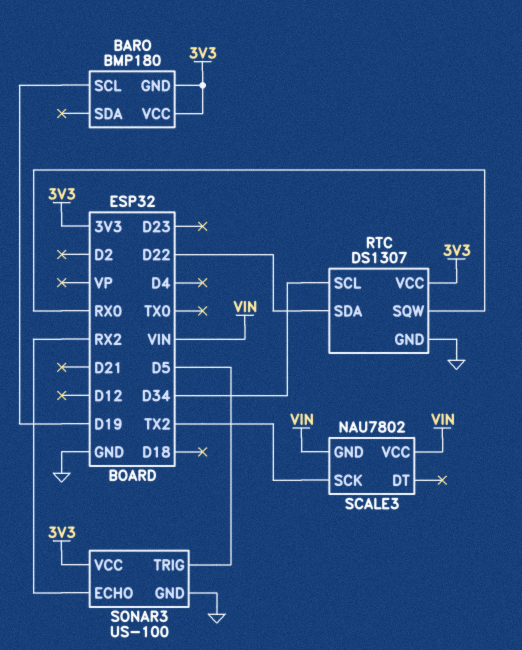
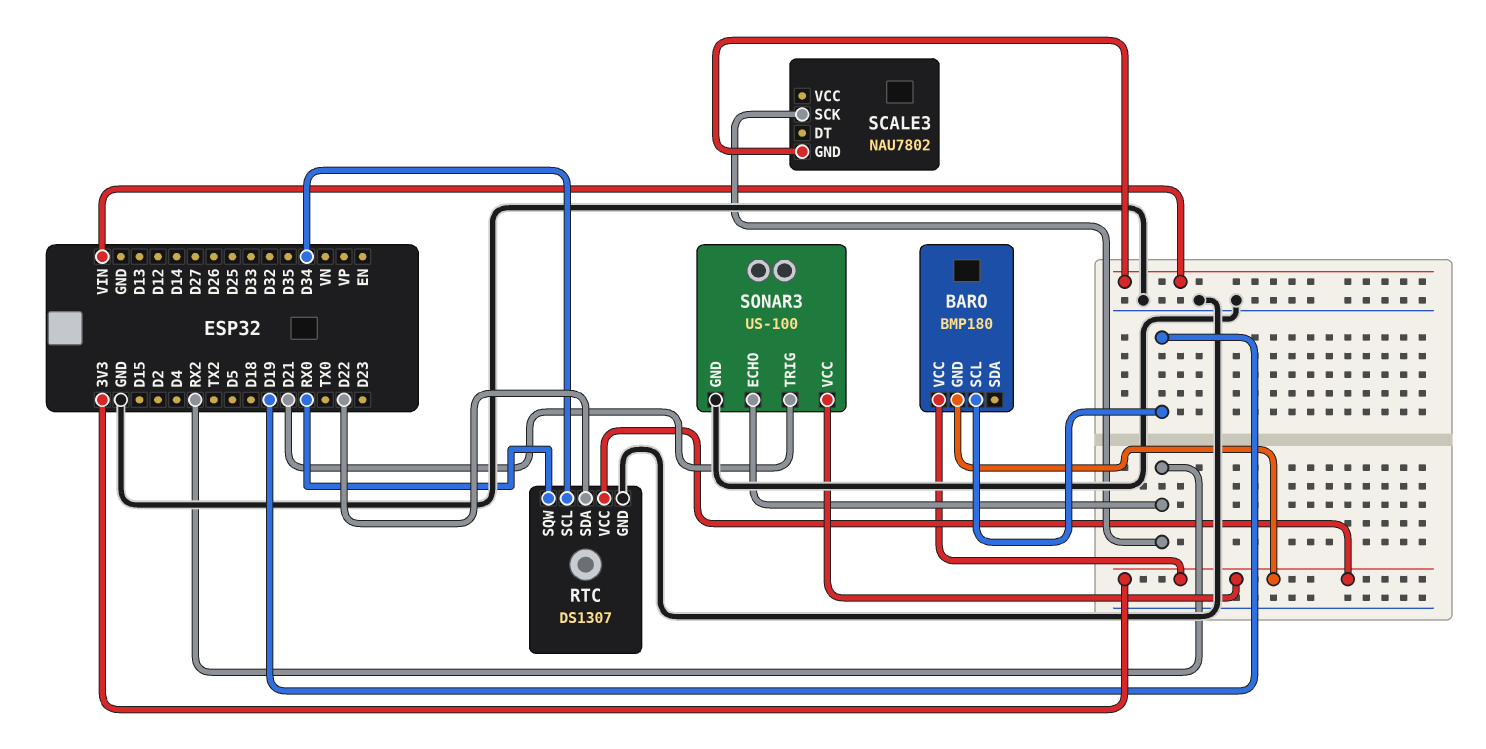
SCALE3 pin SCK: TX2 -> RX2
SCALE3 pin VCC: VIN -> none
SONAR3 pin TRIG: D5 -> D21

